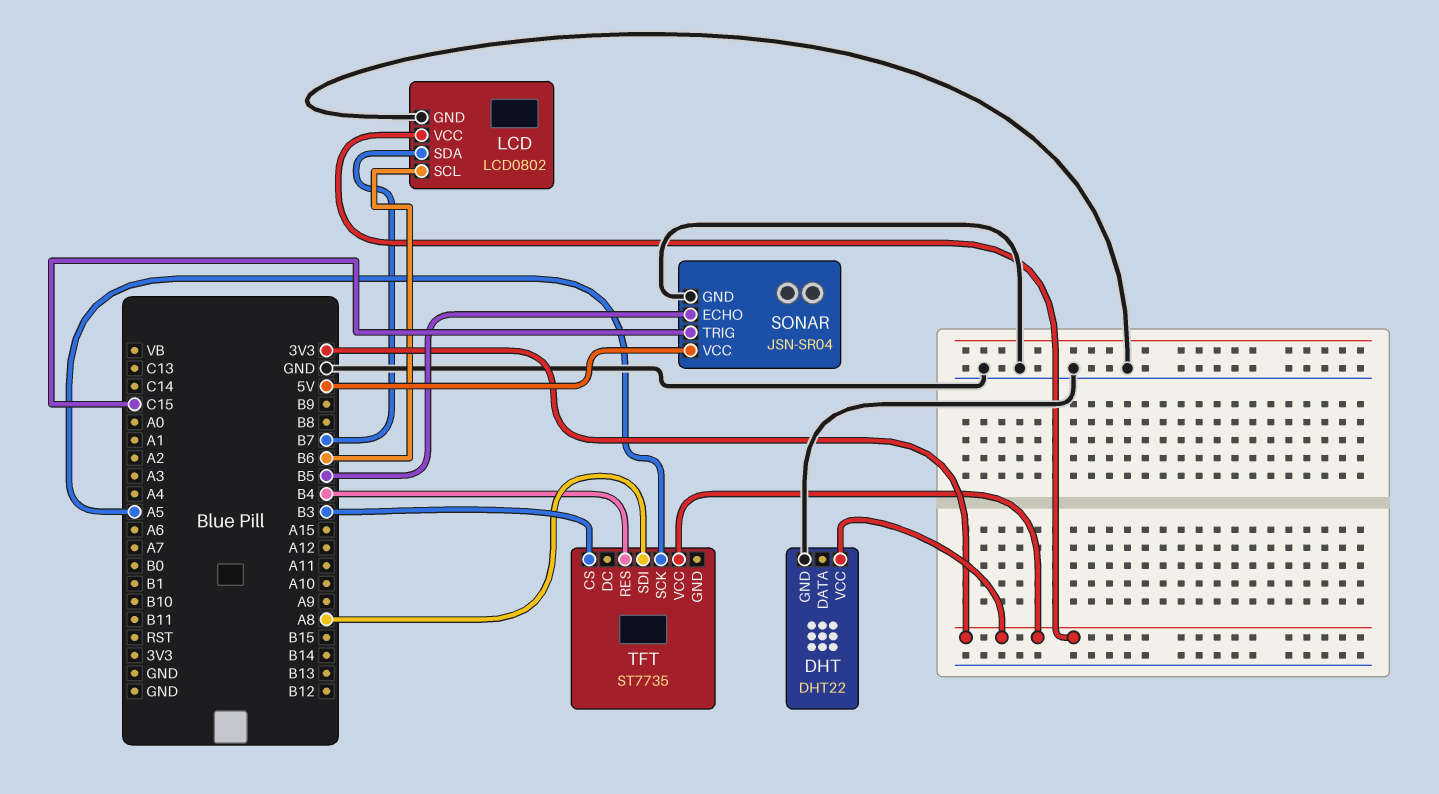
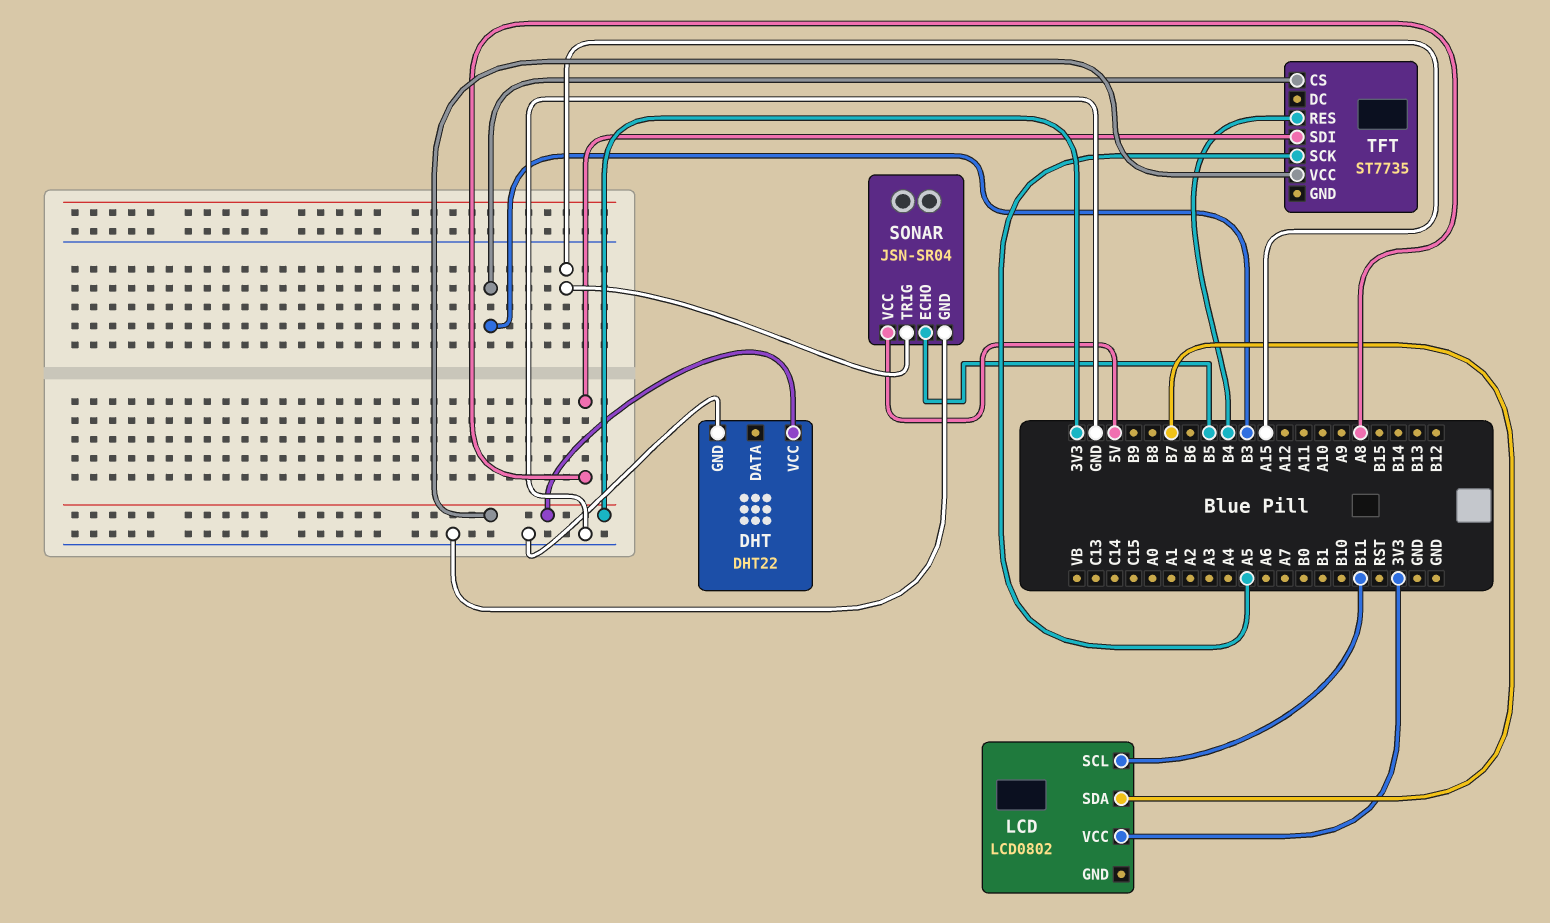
LCD pin GND: GND -> none
LCD pin SCL: B6 -> B11
SONAR pin TRIG: C15 -> A15

